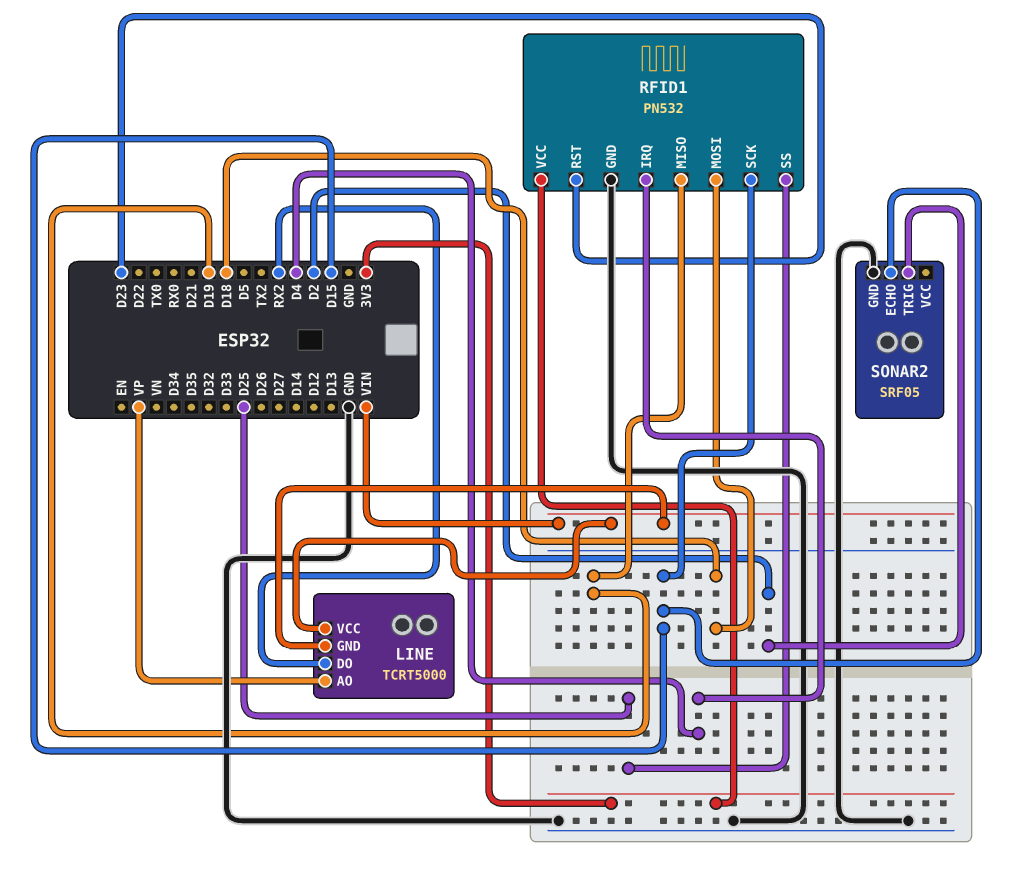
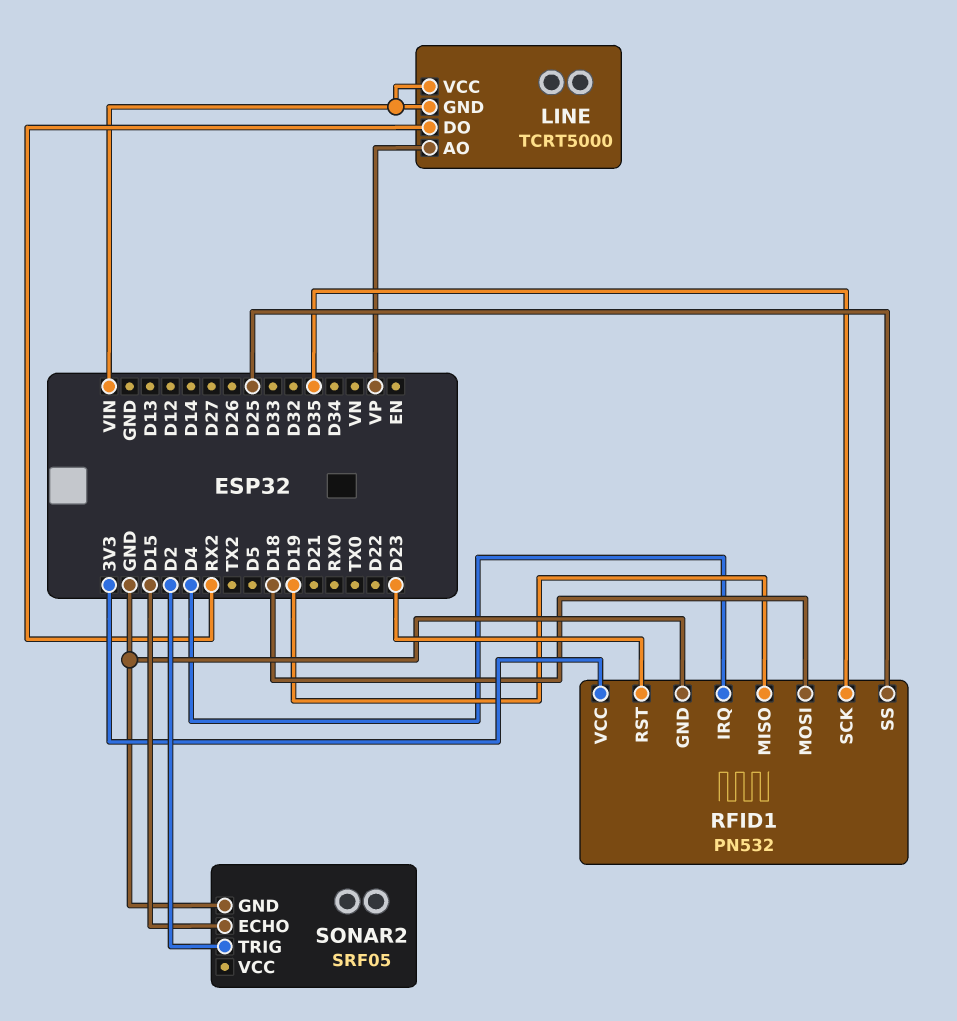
RFID1 pin SCK: D15 -> D35

